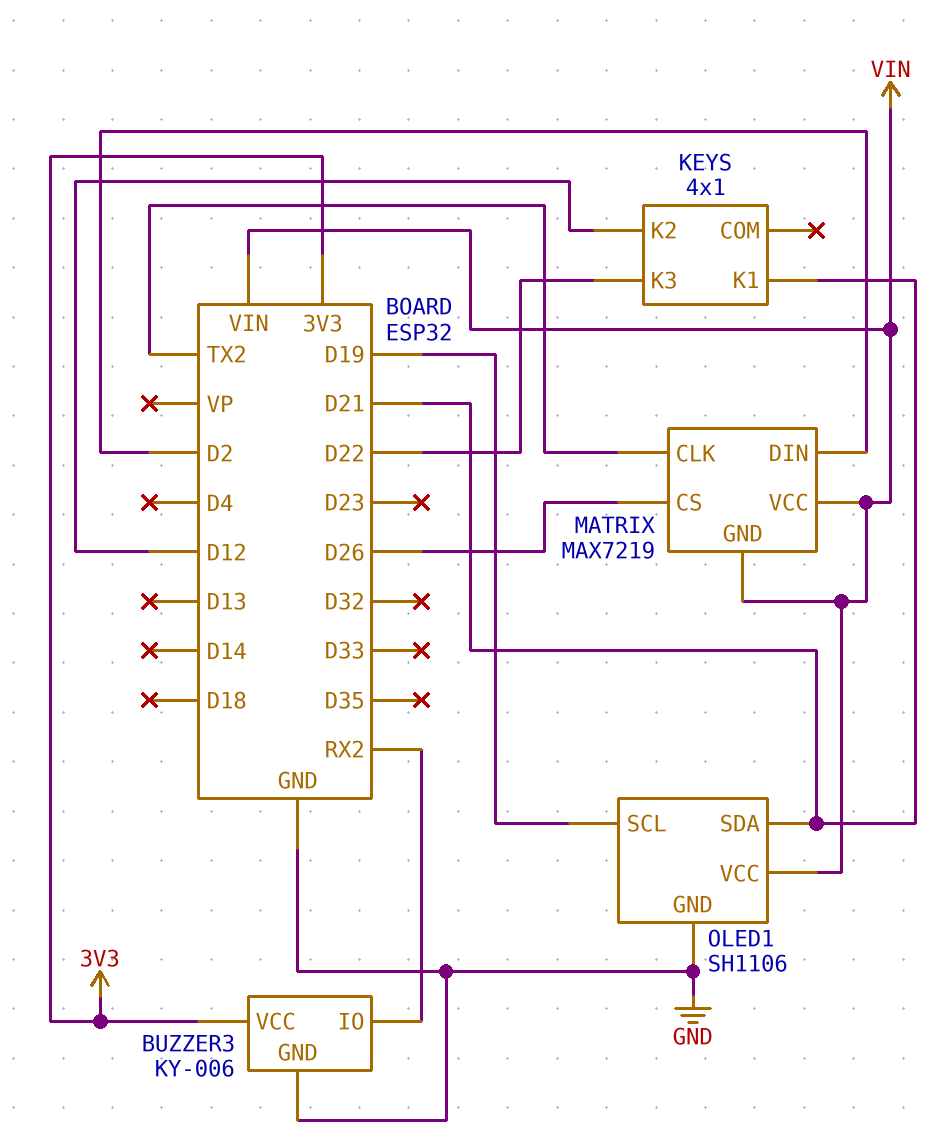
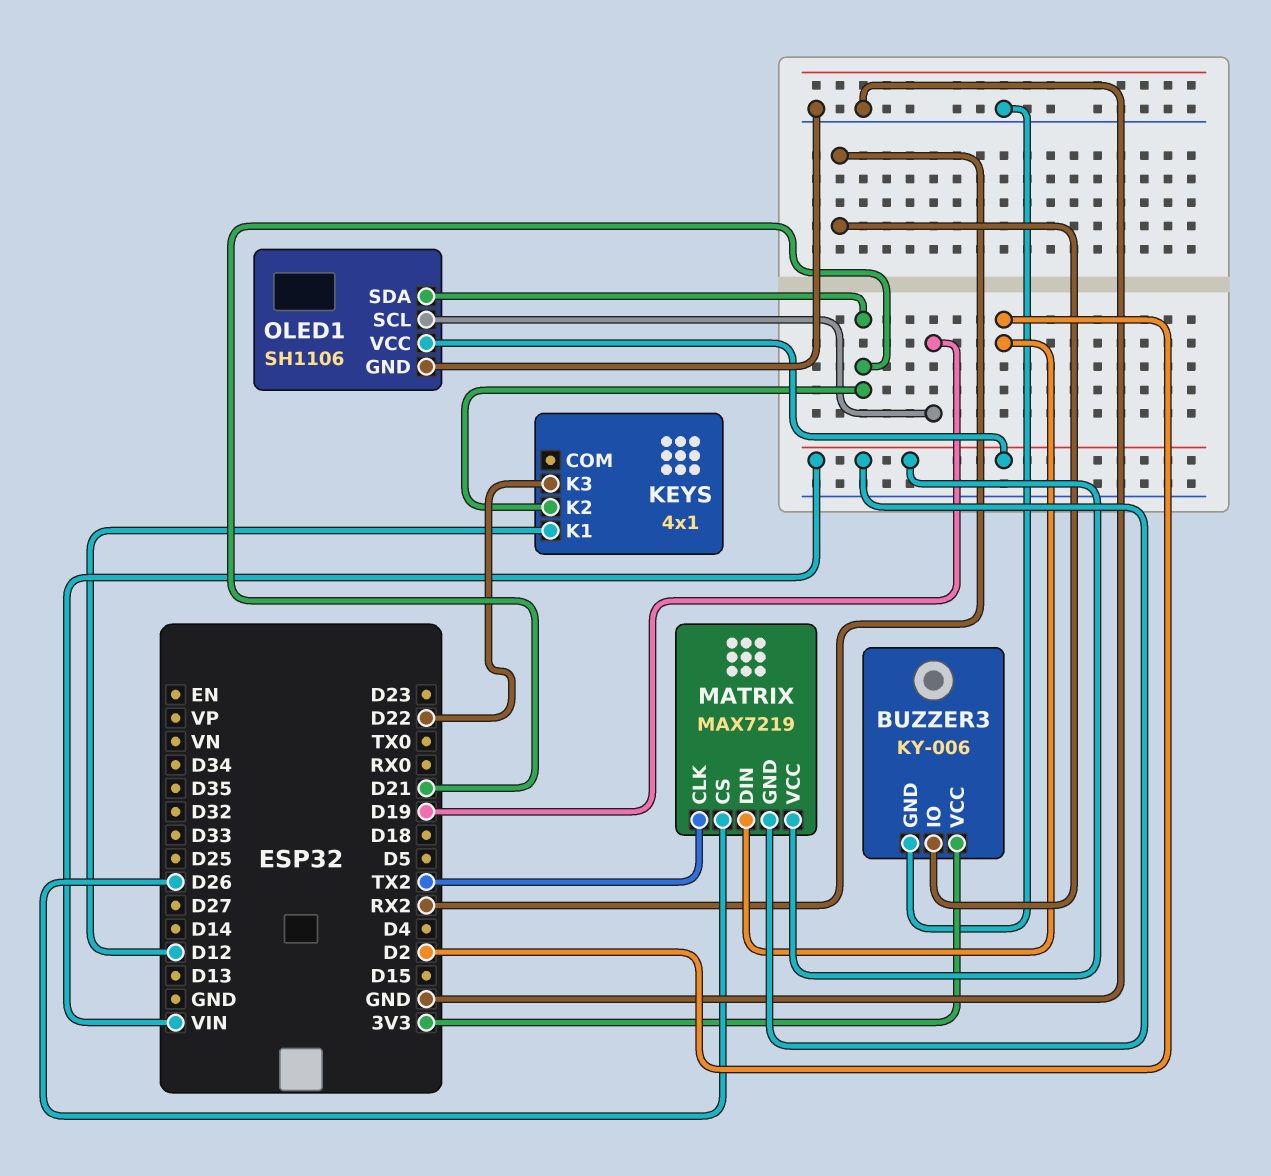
KEYS pin K1: D21 -> D12
KEYS pin K2: D12 -> D21

